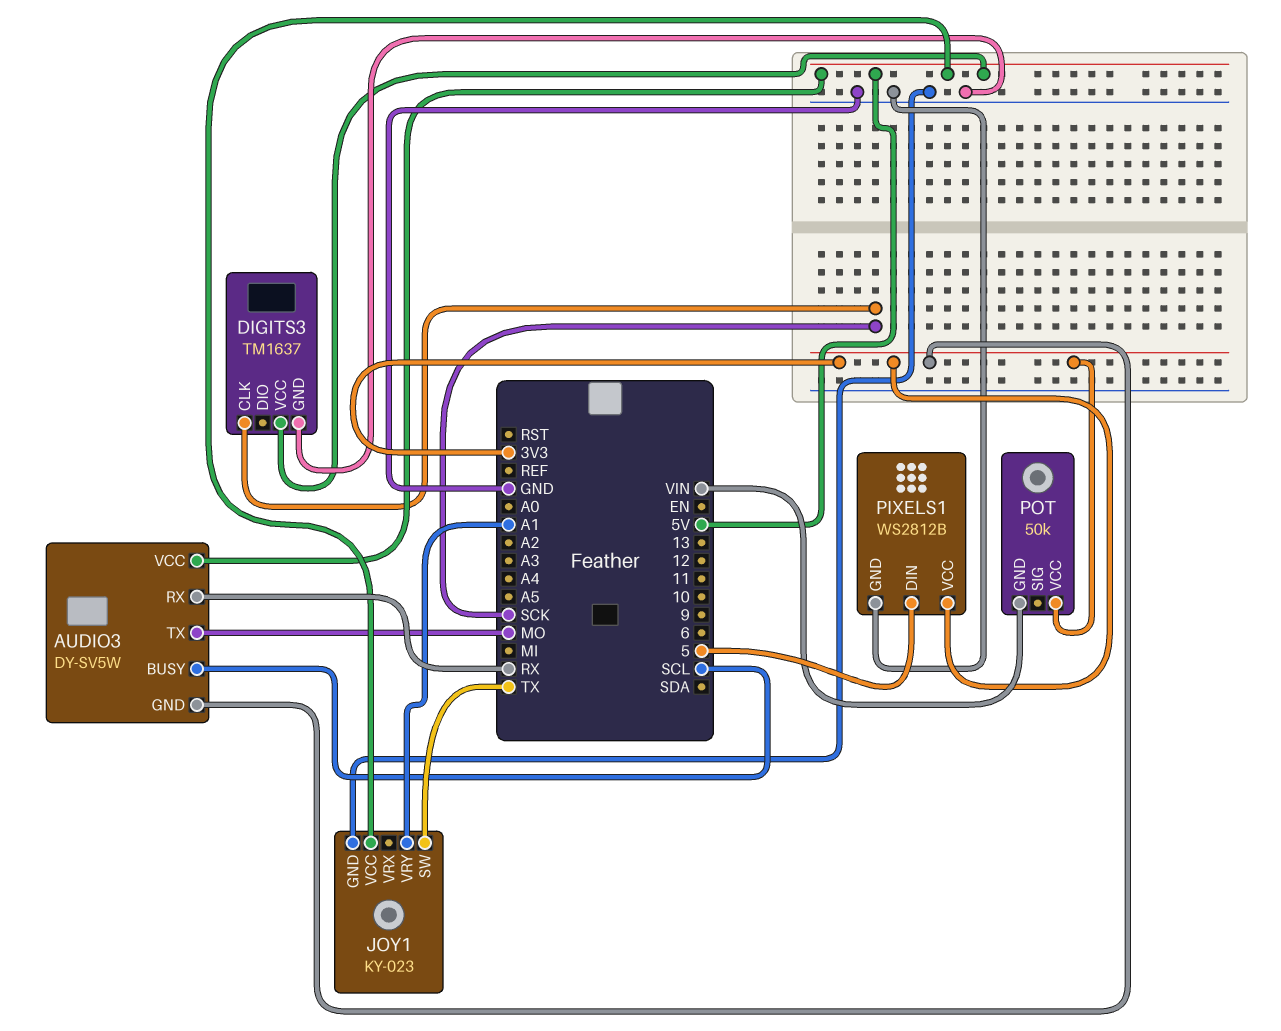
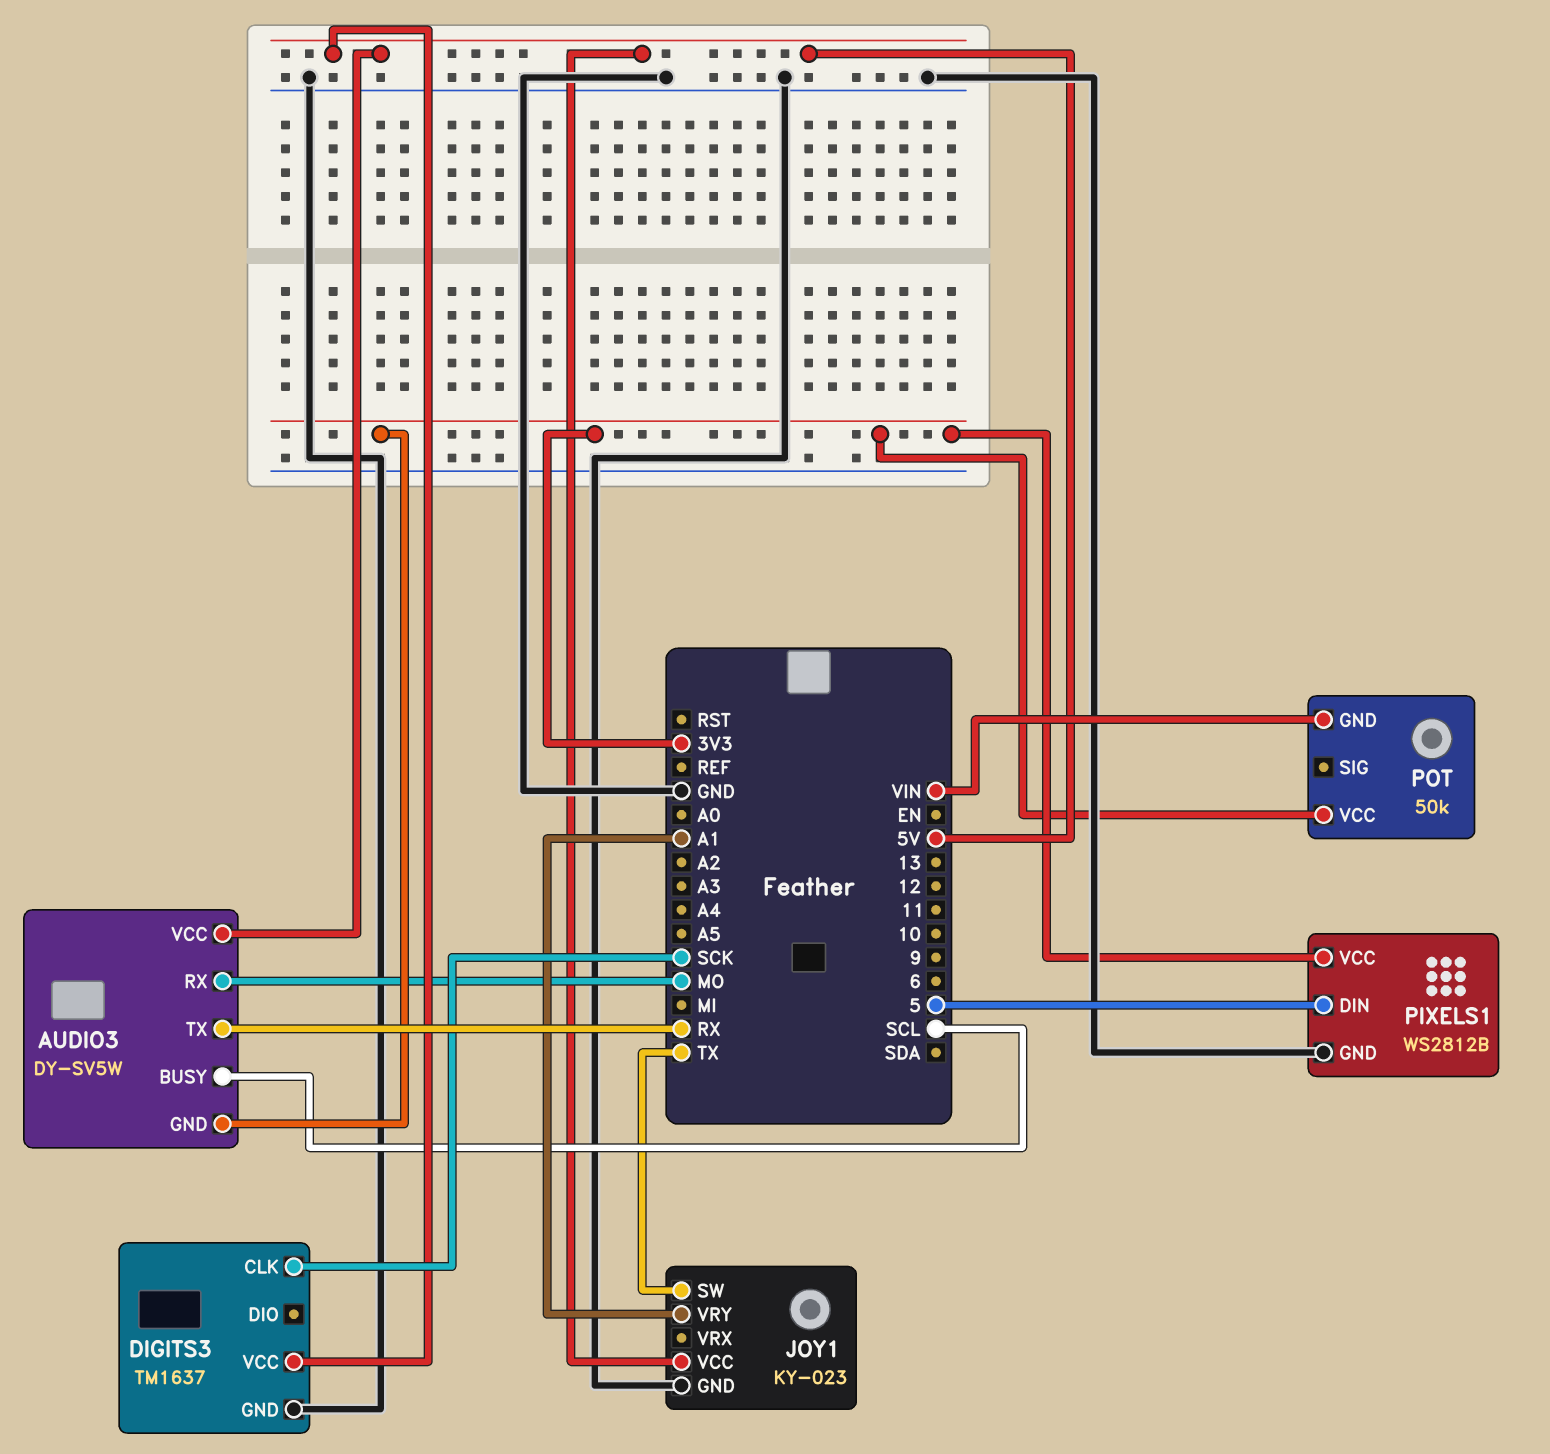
AUDIO3 pin RX: RX -> MO
AUDIO3 pin TX: MO -> RX

